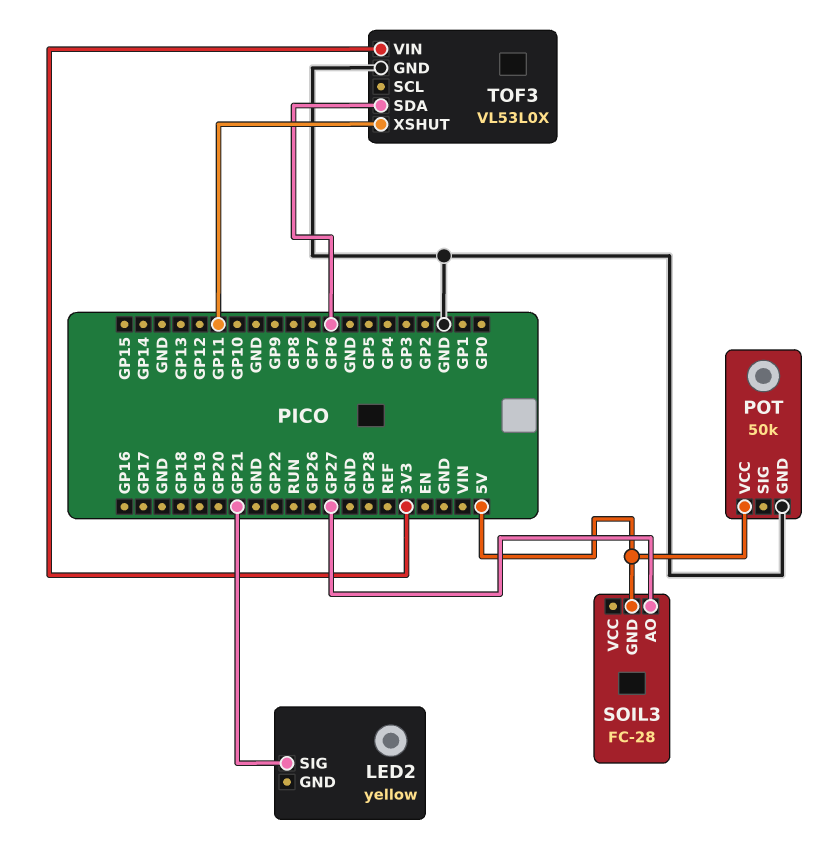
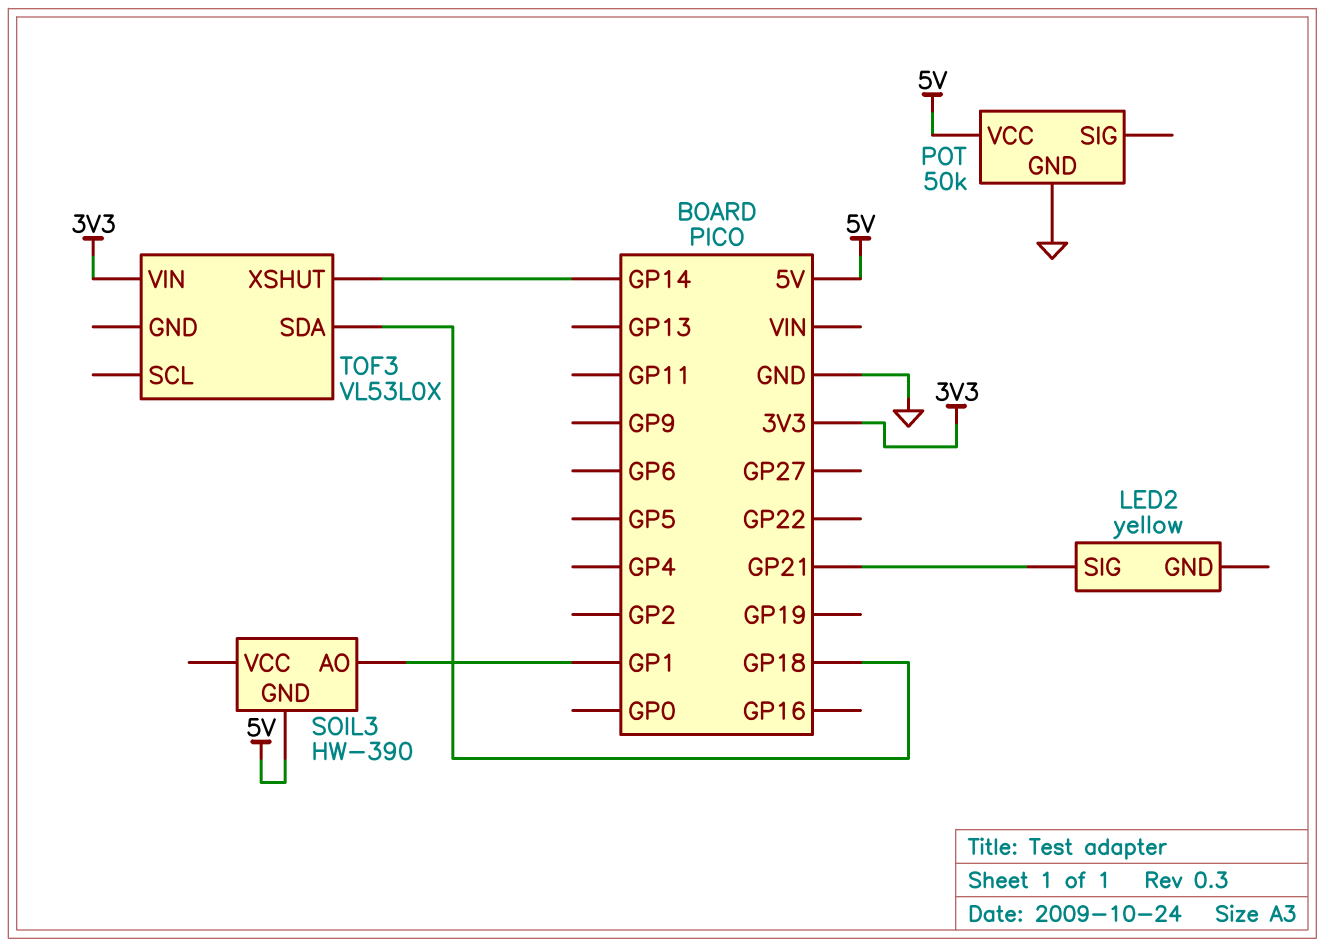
SOIL3: FC-28 -> HW-390
SOIL3 pin AO: GP27 -> GP1
TOF3 pin GND: GND -> none
TOF3 pin SDA: GP6 -> GP18
TOF3 pin XSHUT: GP11 -> GP14

